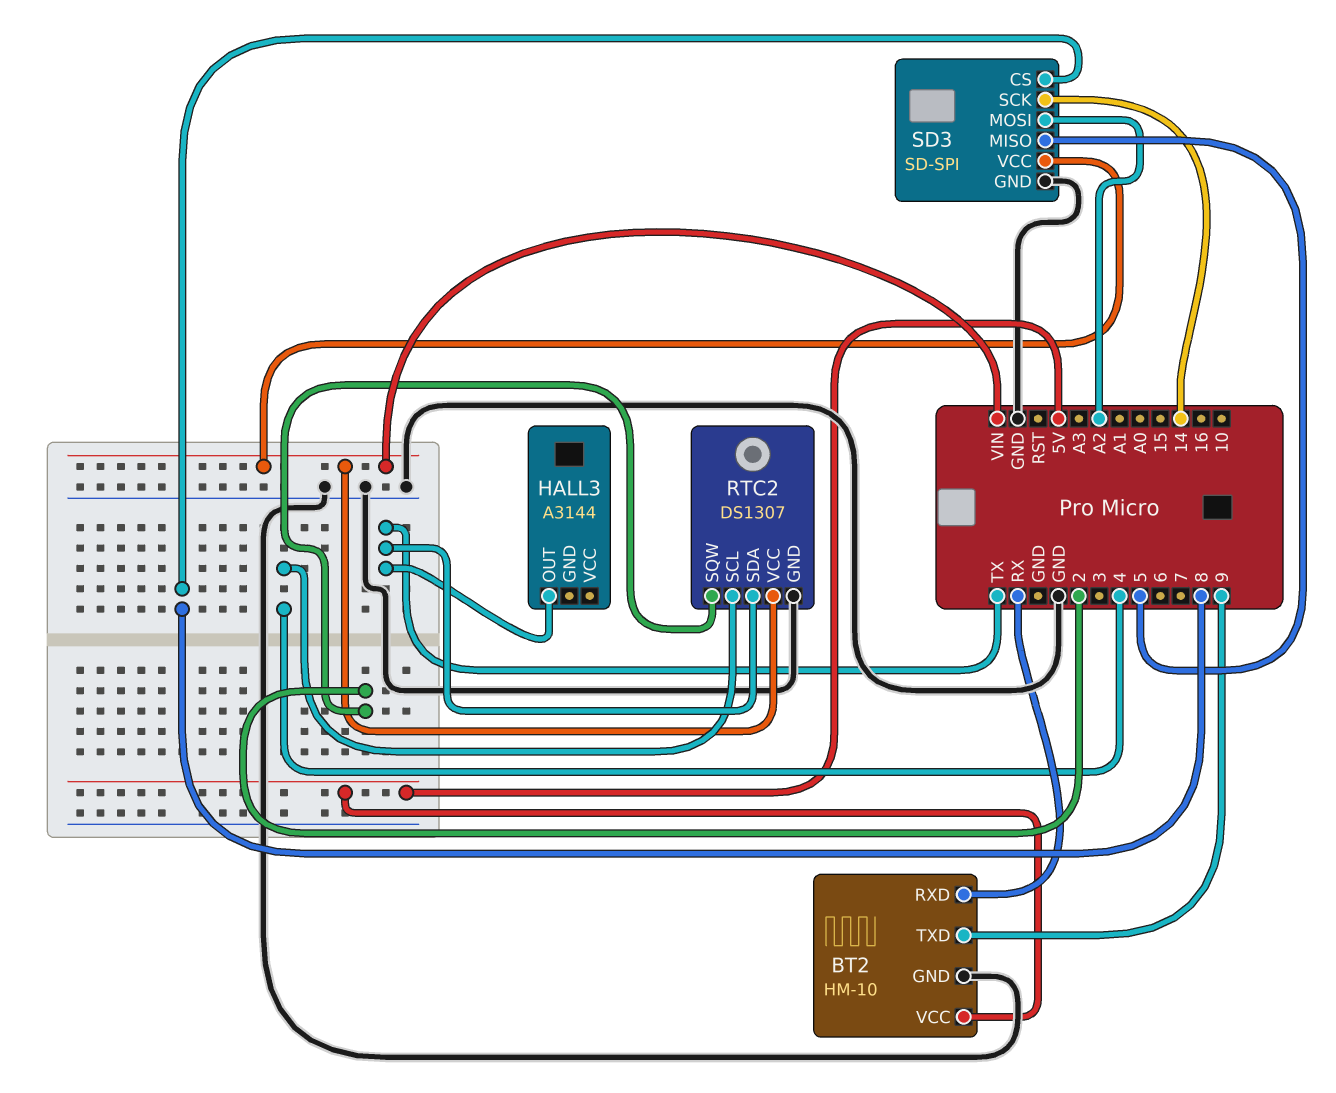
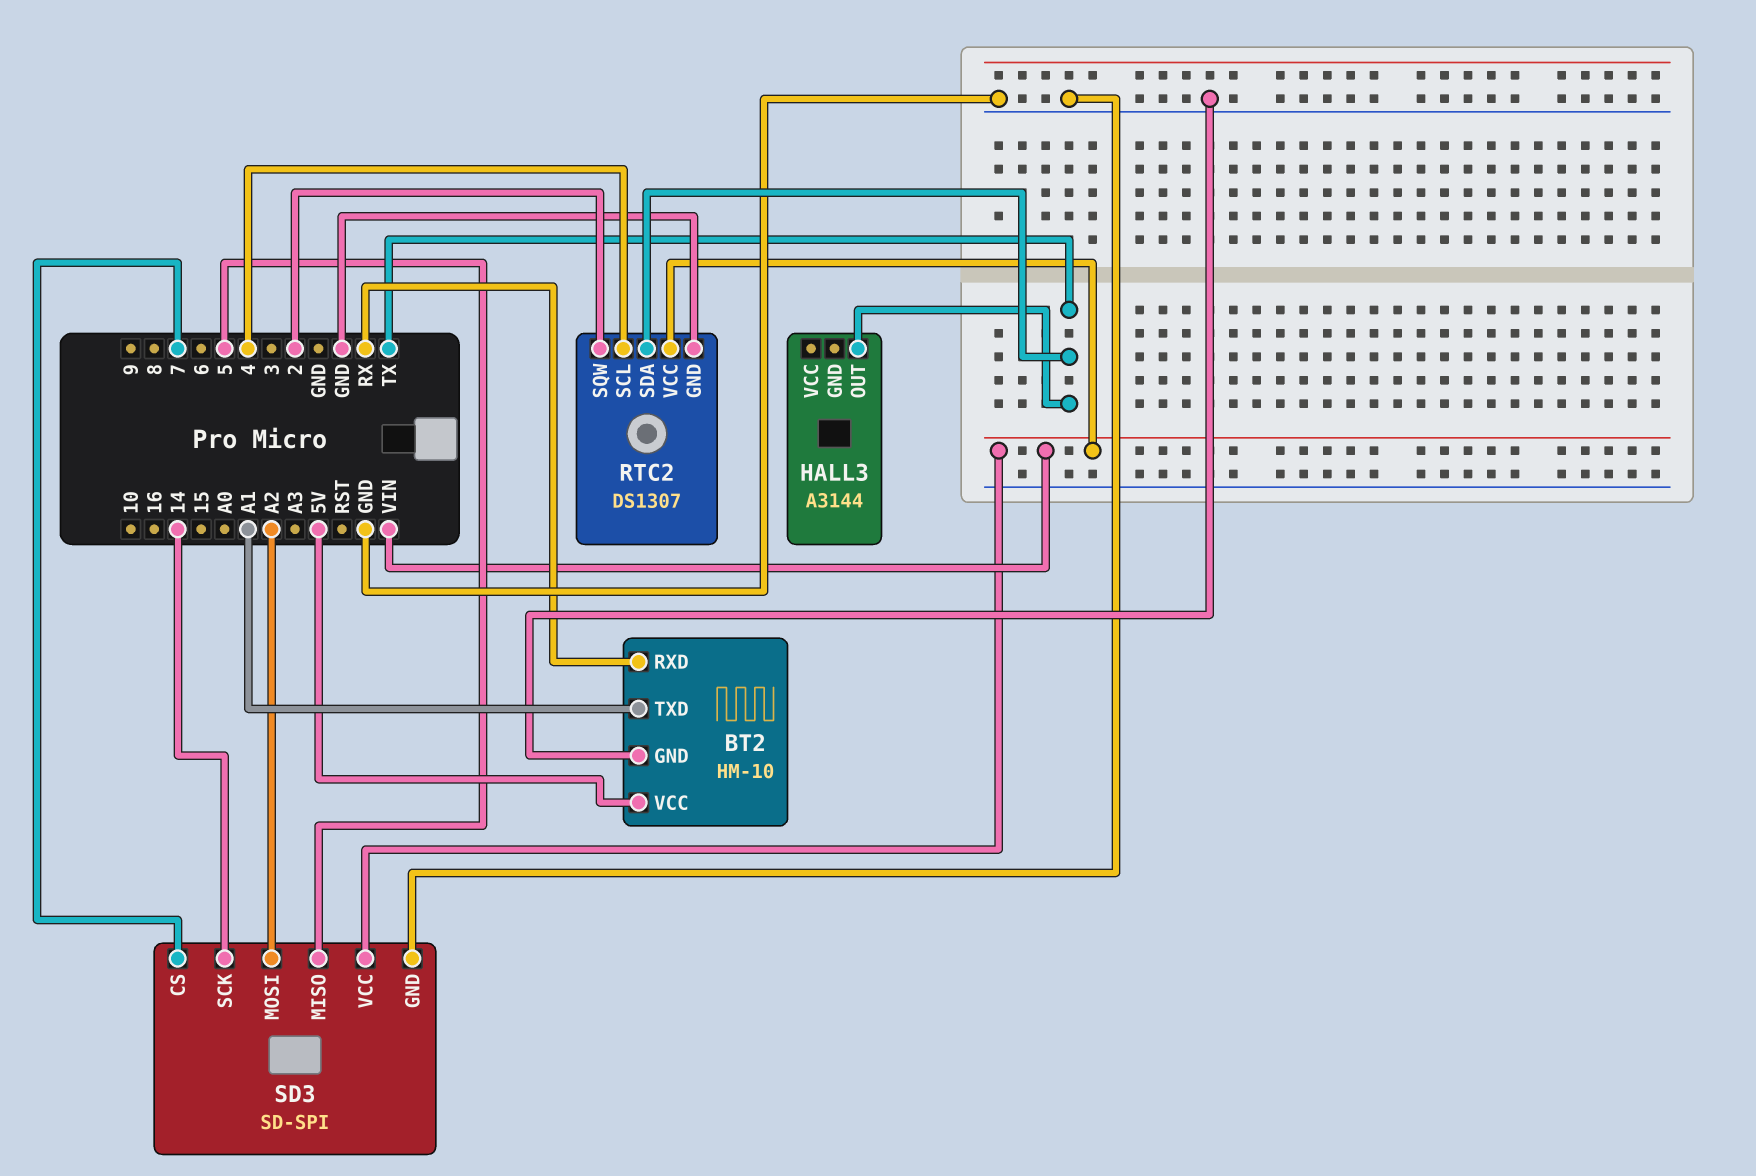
BT2 pin TXD: 9 -> A1
SD3 pin CS: 8 -> 7

